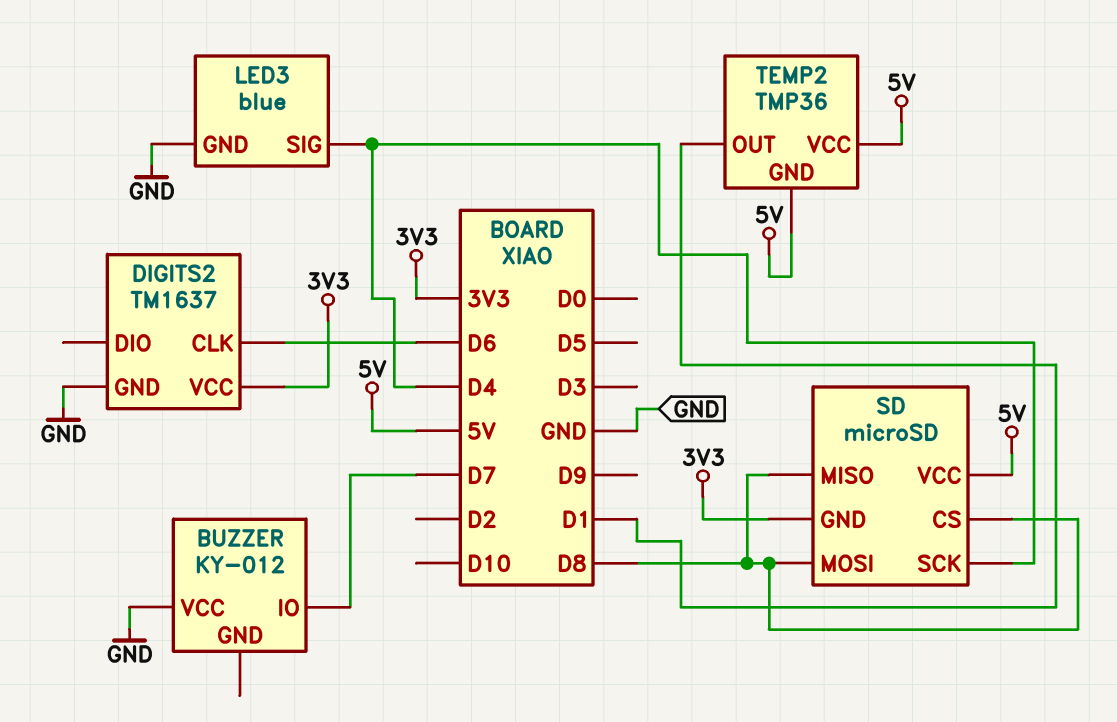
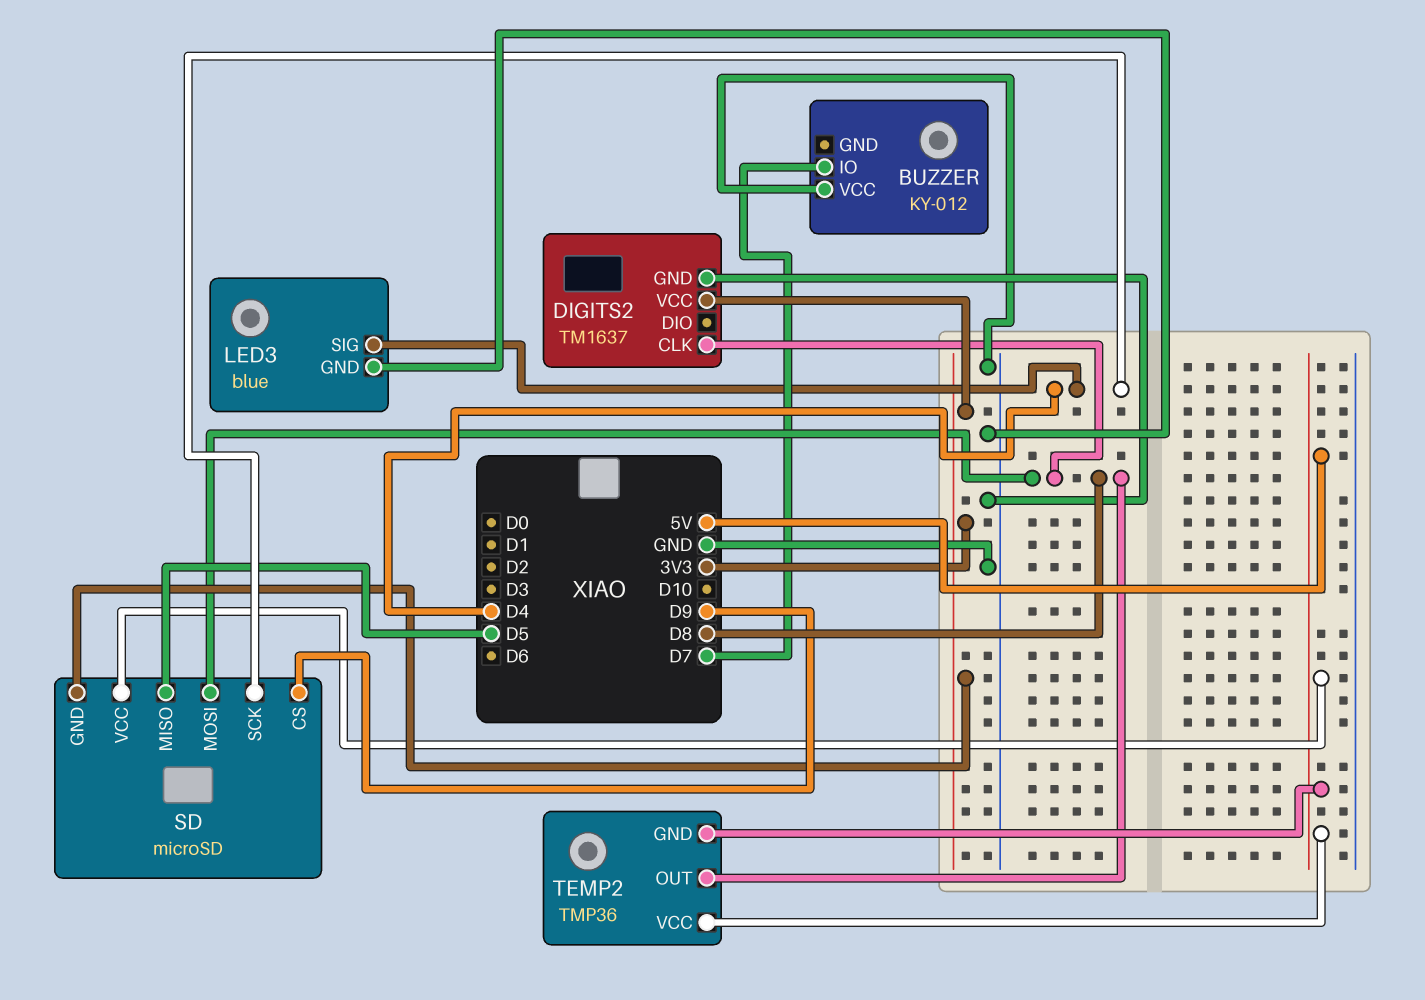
DIGITS2 pin CLK: D6 -> D8
SD pin CS: D8 -> D9
SD pin MISO: D8 -> D5
TEMP2 pin OUT: D1 -> D8

